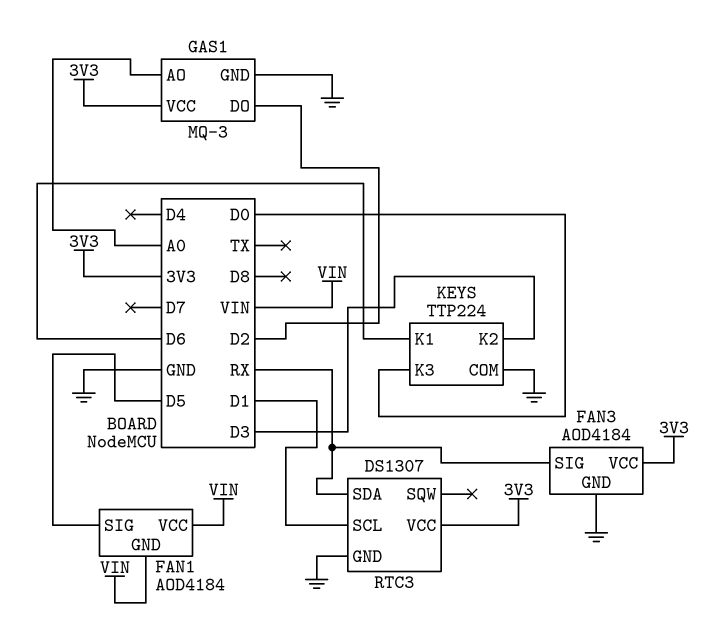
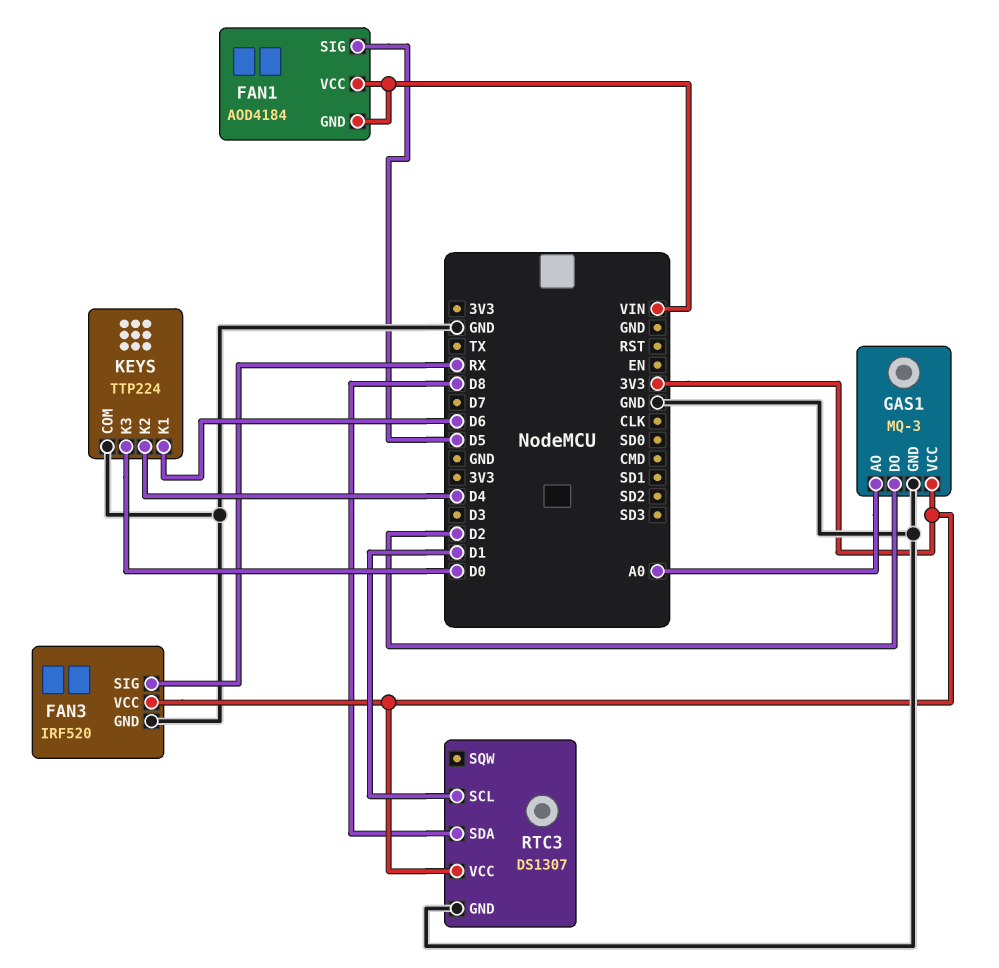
FAN3: AOD4184 -> IRF520
KEYS pin K2: D3 -> D4
RTC3 pin SDA: RX -> D8

